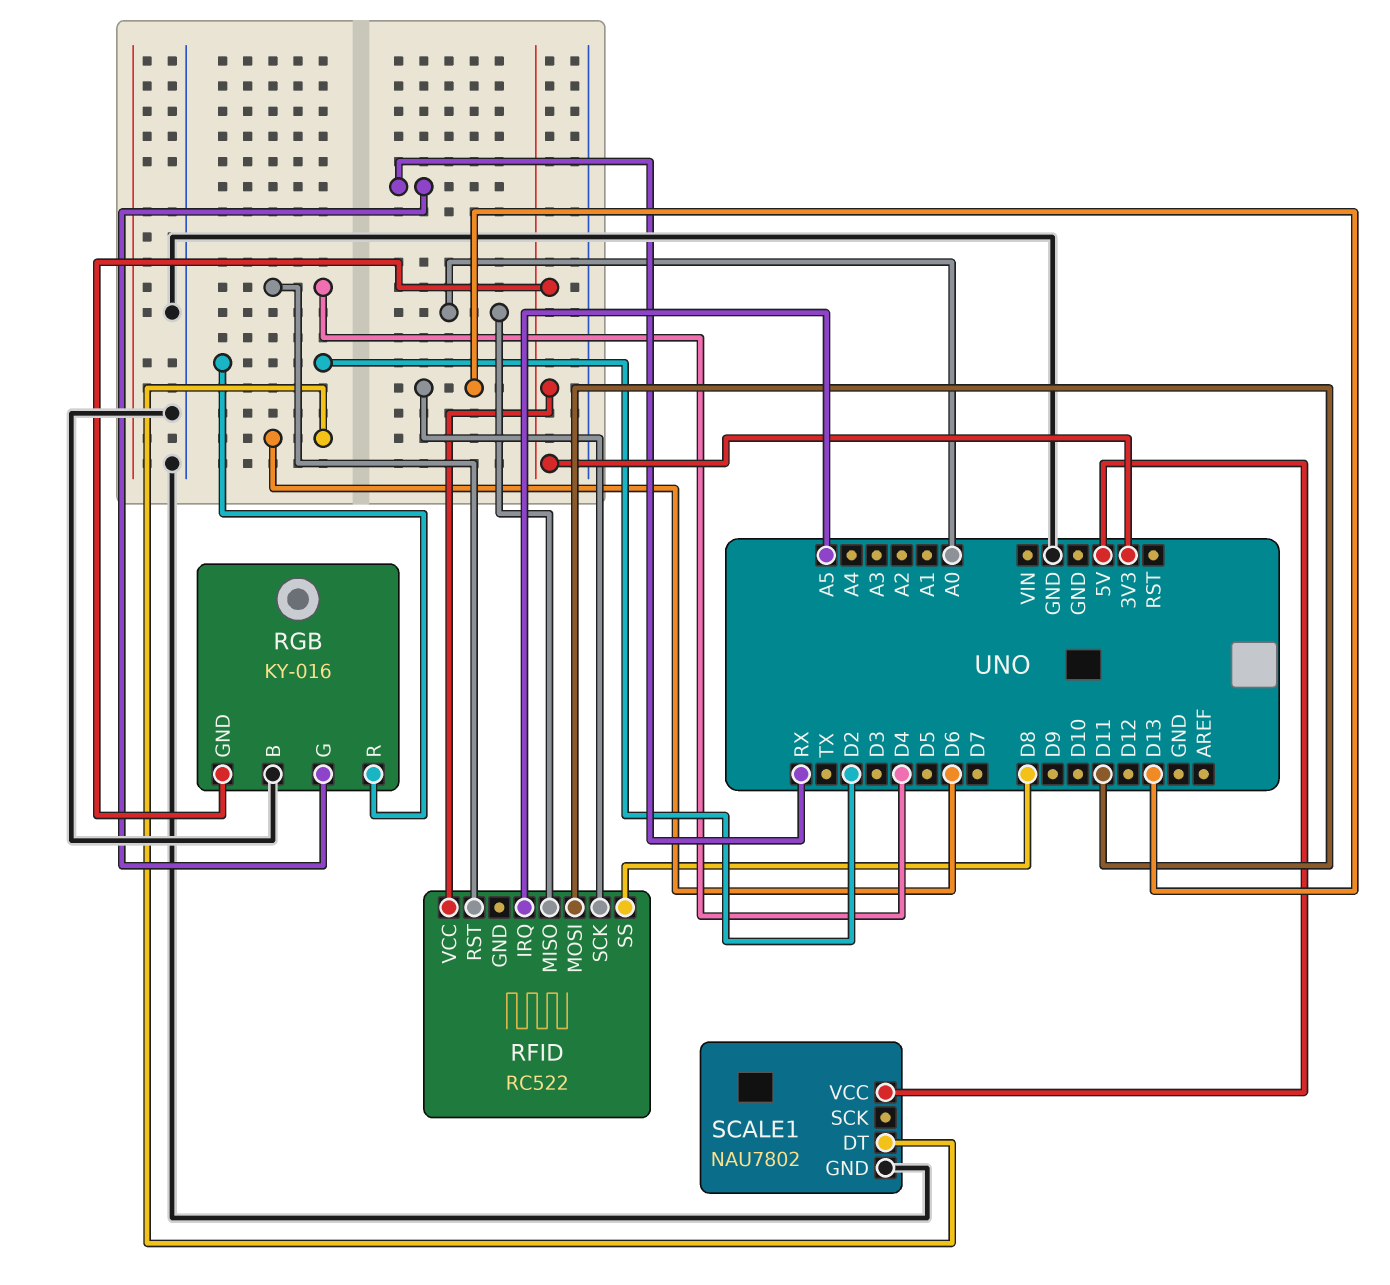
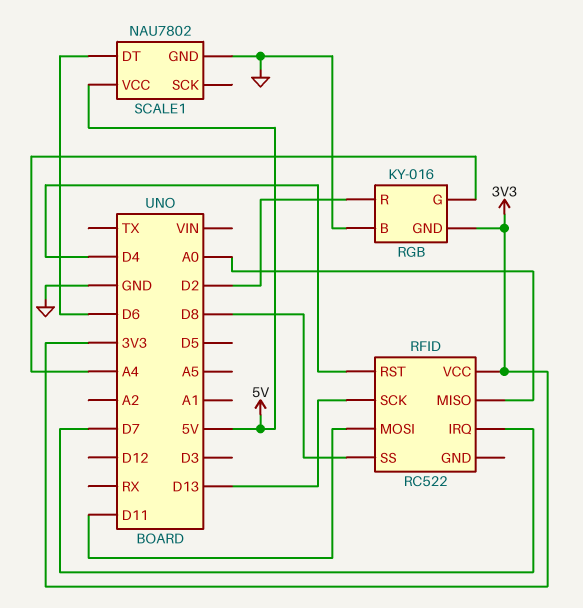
RFID pin IRQ: A5 -> D7
RGB pin G: RX -> A4

